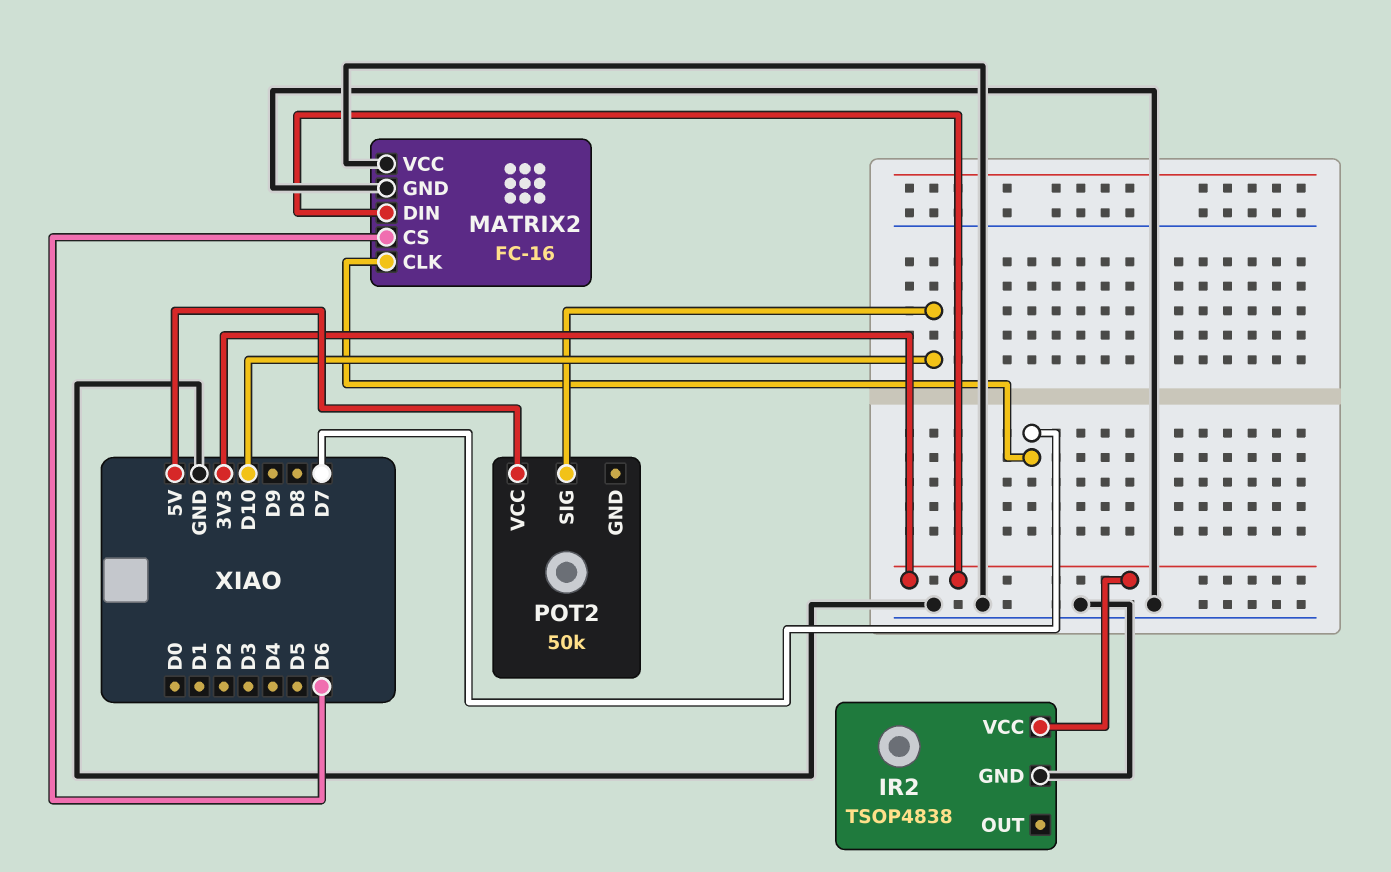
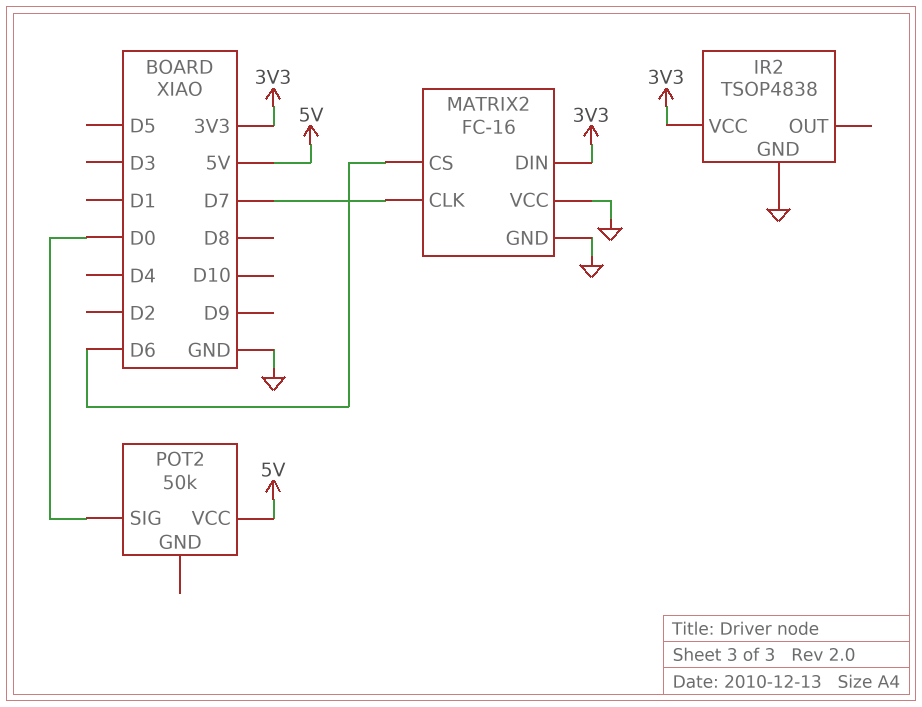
POT2 pin SIG: D10 -> D0

